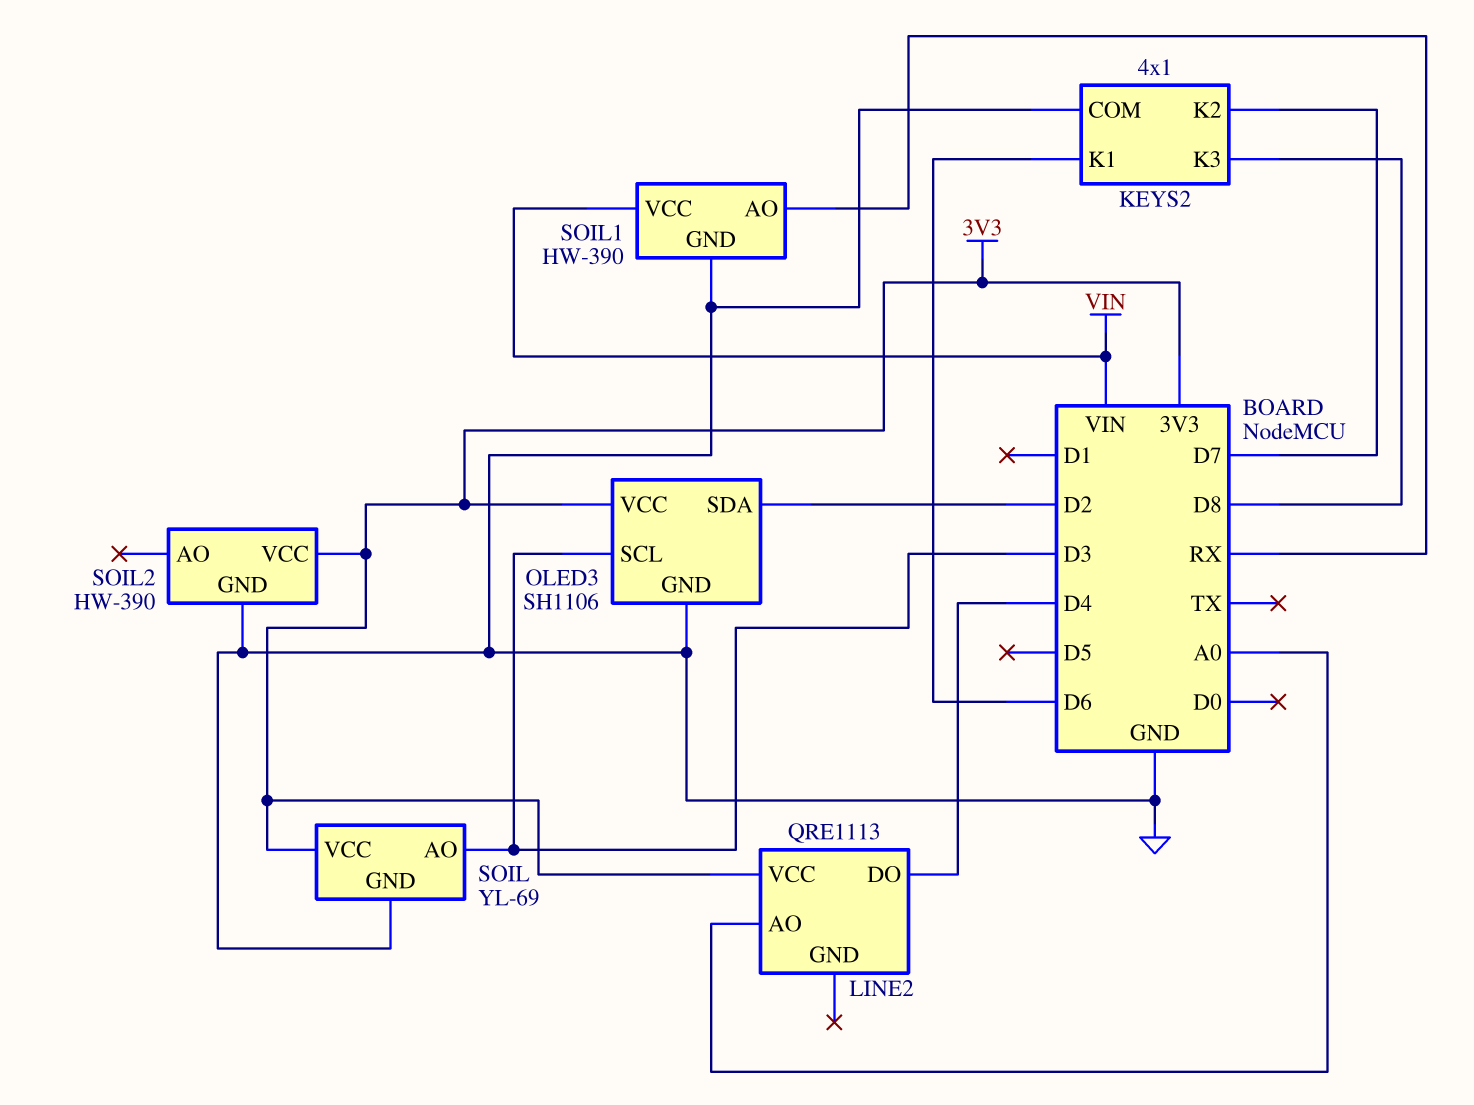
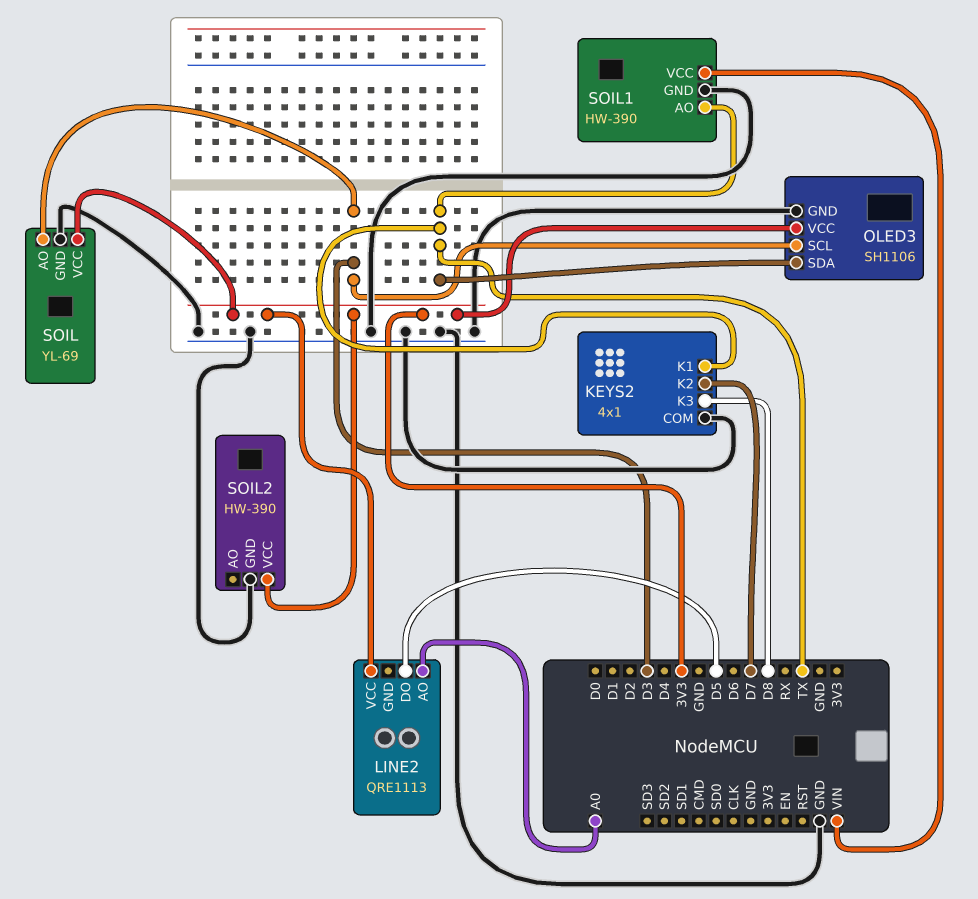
KEYS2 pin K1: D6 -> TX
LINE2 pin DO: D4 -> D5
OLED3 pin SDA: D2 -> TX
SOIL1 pin AO: RX -> TX

